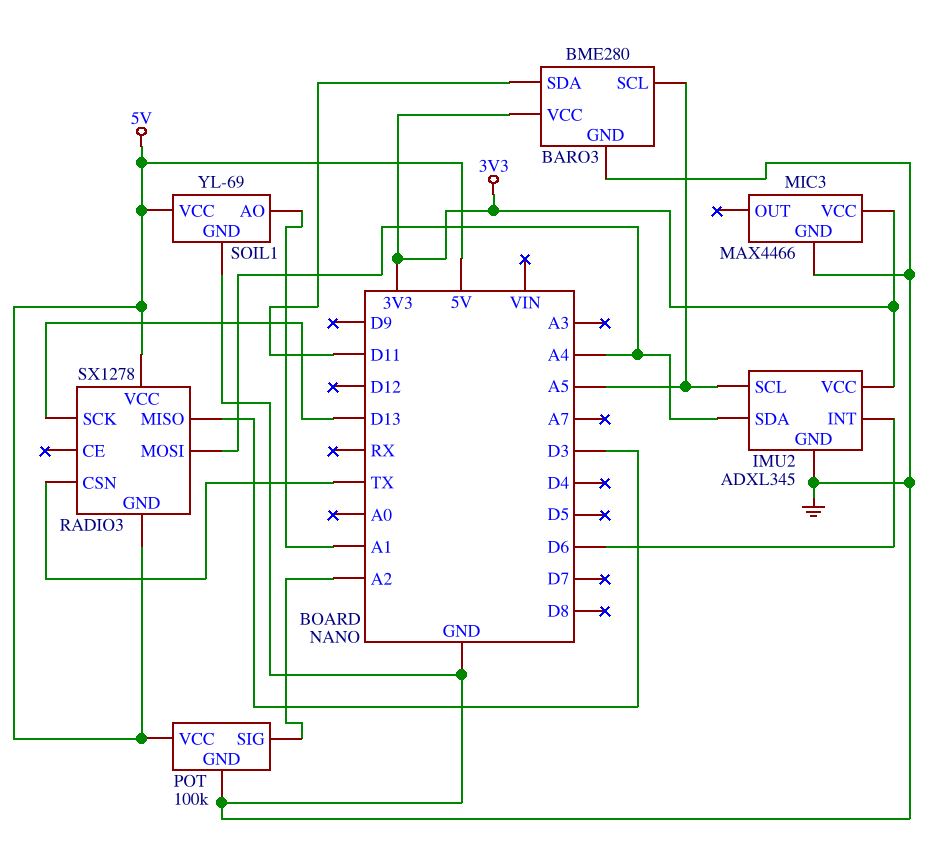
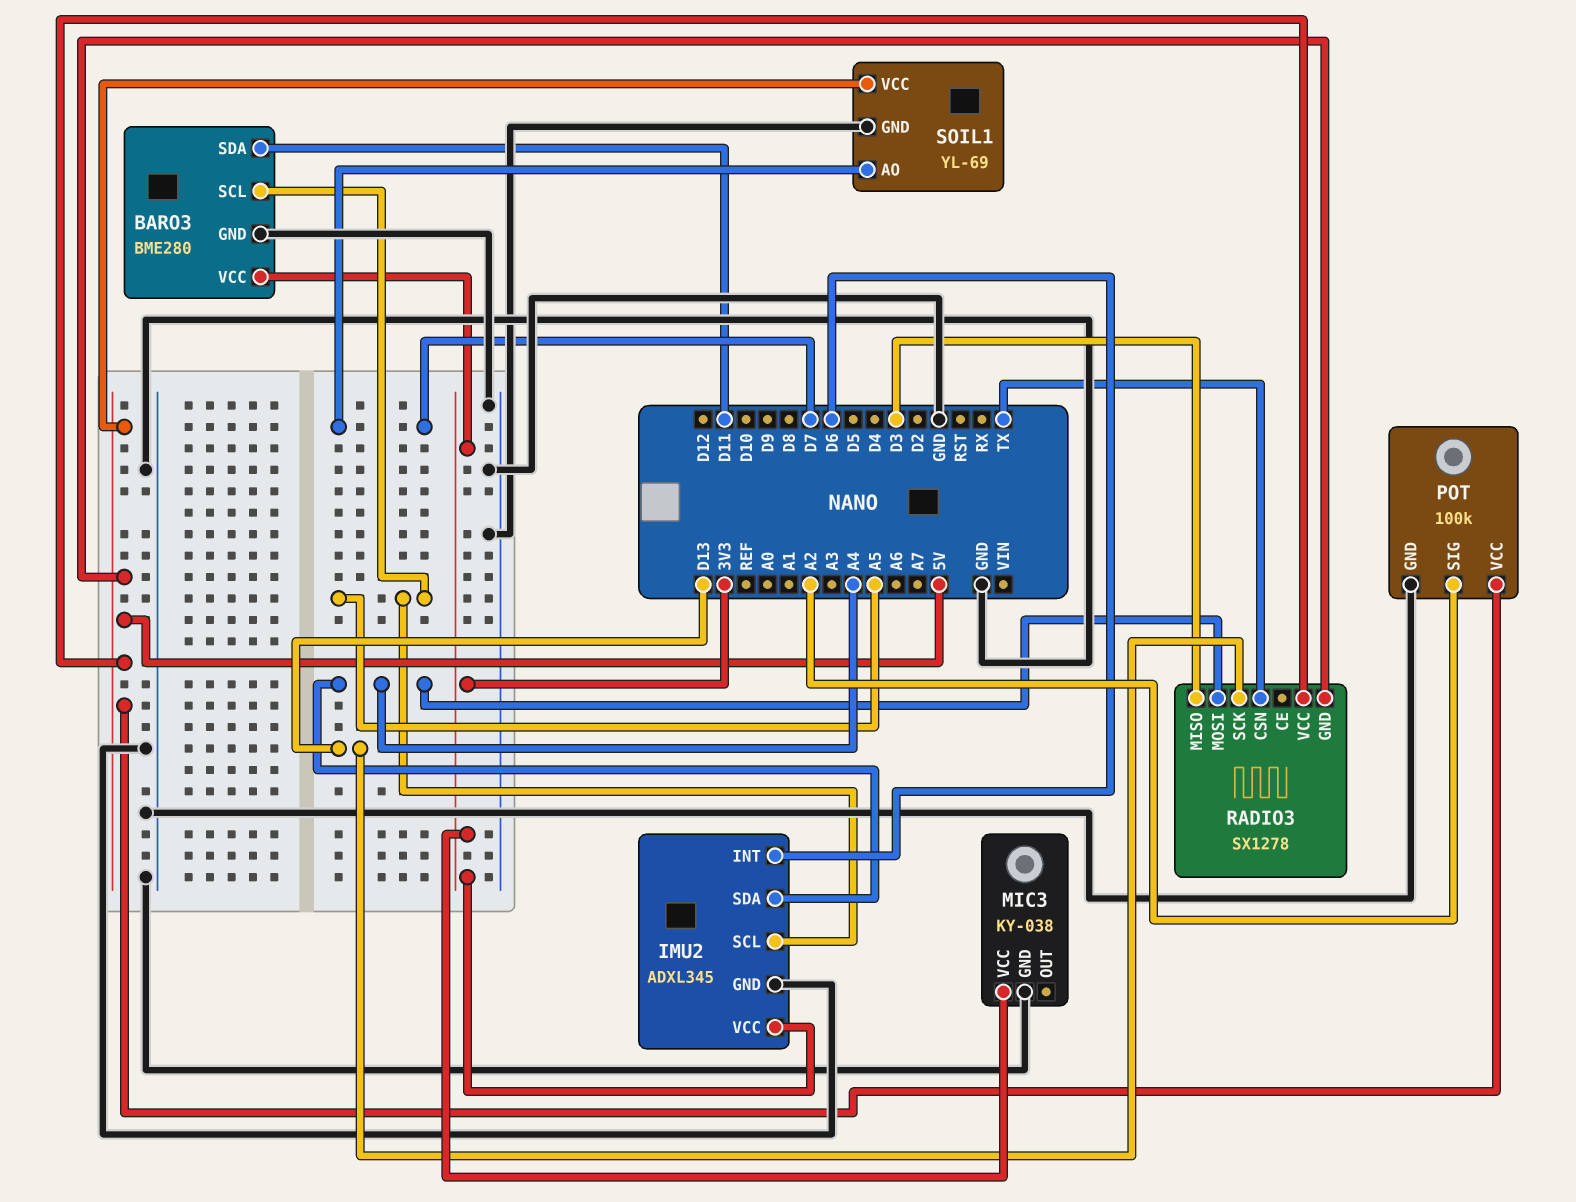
MIC3: MAX4466 -> KY-038
SOIL1 pin AO: A1 -> D7

